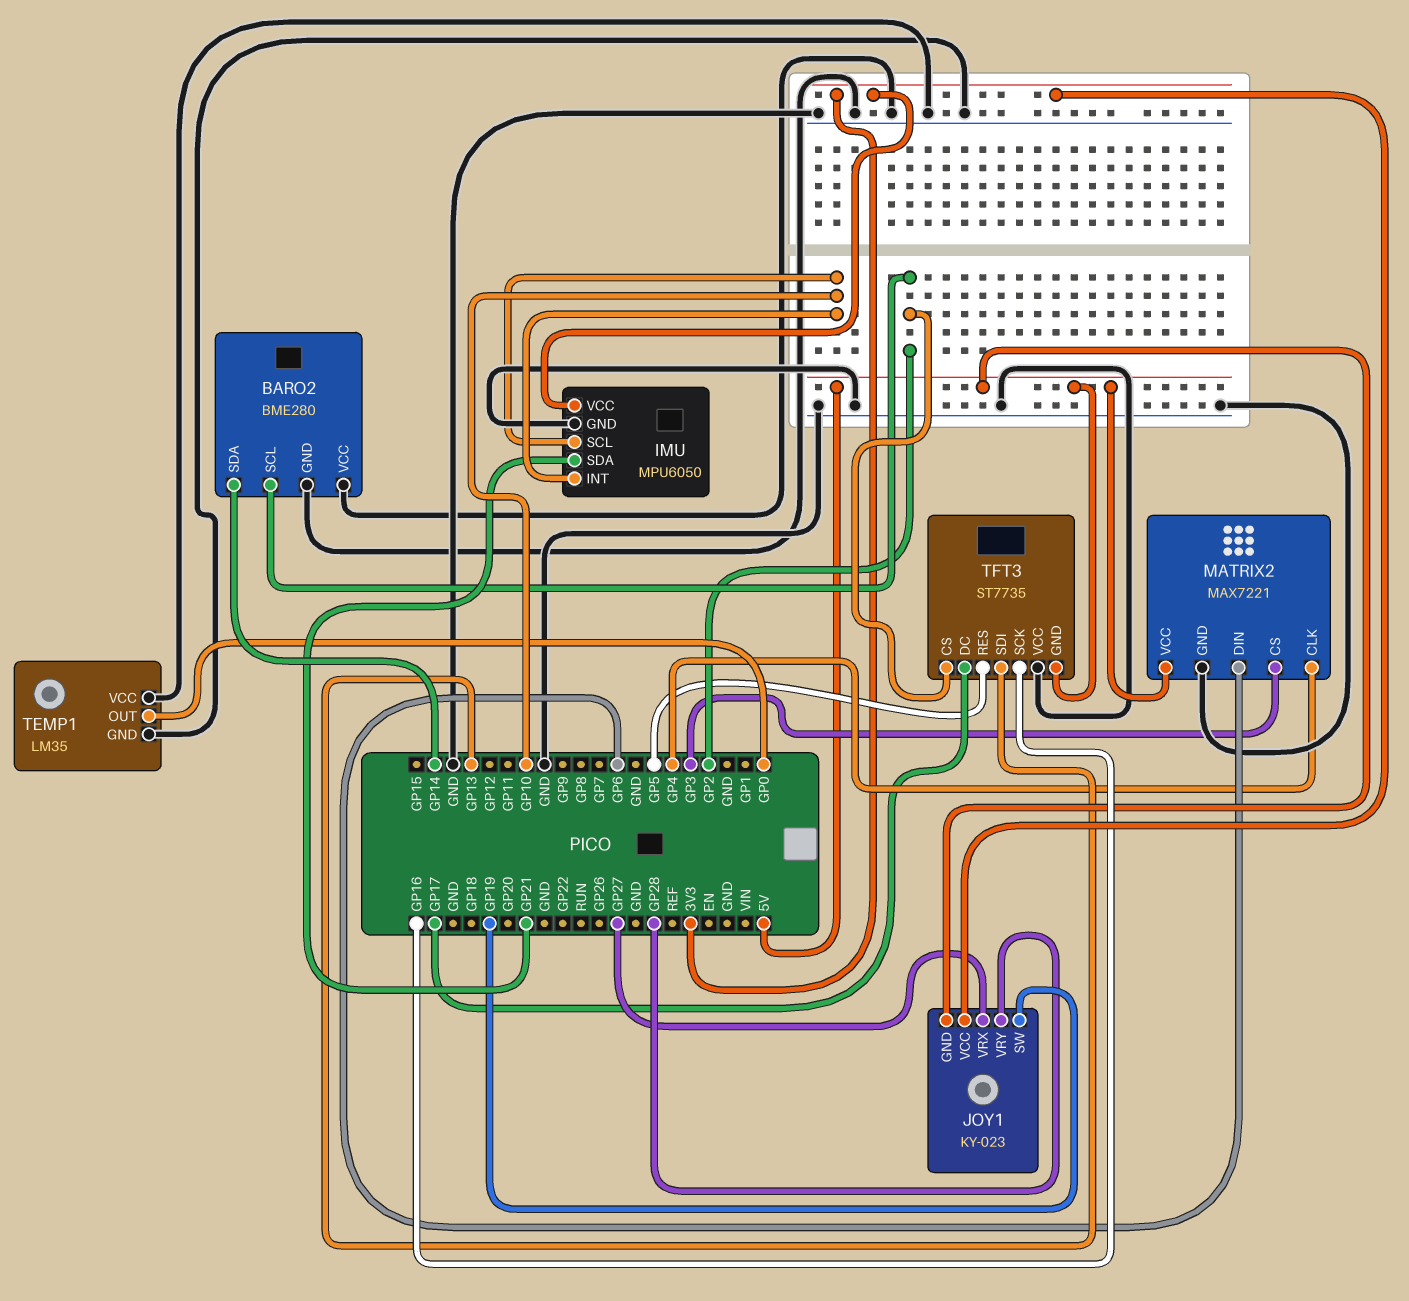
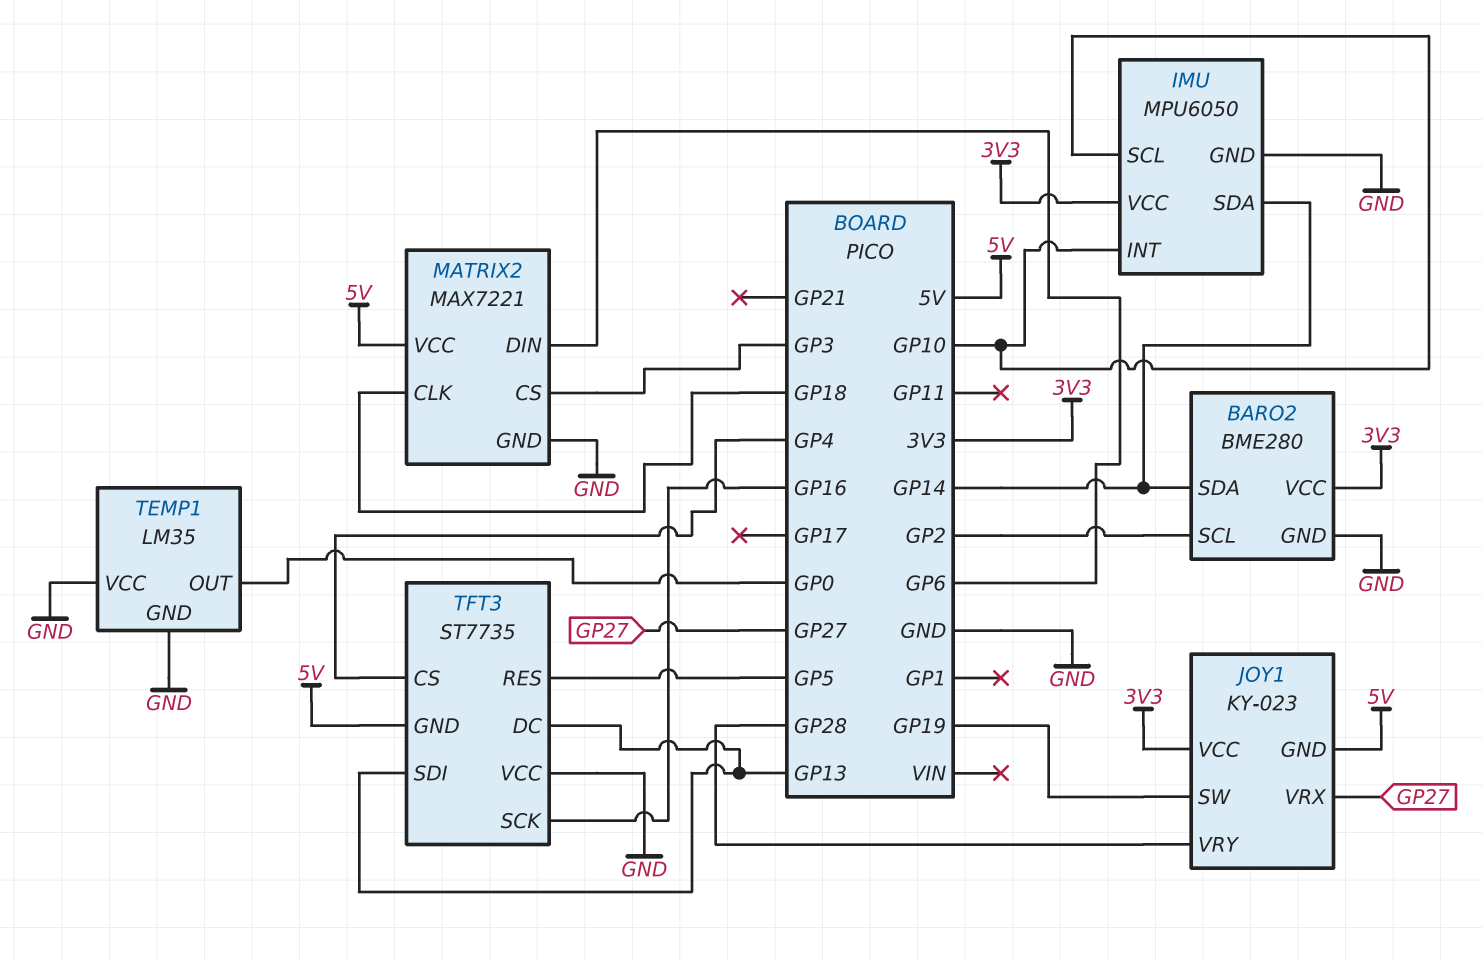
BARO2 pin VCC: GND -> 3V3
IMU pin SDA: GP21 -> GP14
MATRIX2 pin CLK: GP4 -> GP18
TFT3 pin CS: GP2 -> GP4
TFT3 pin DC: GP17 -> GP13

